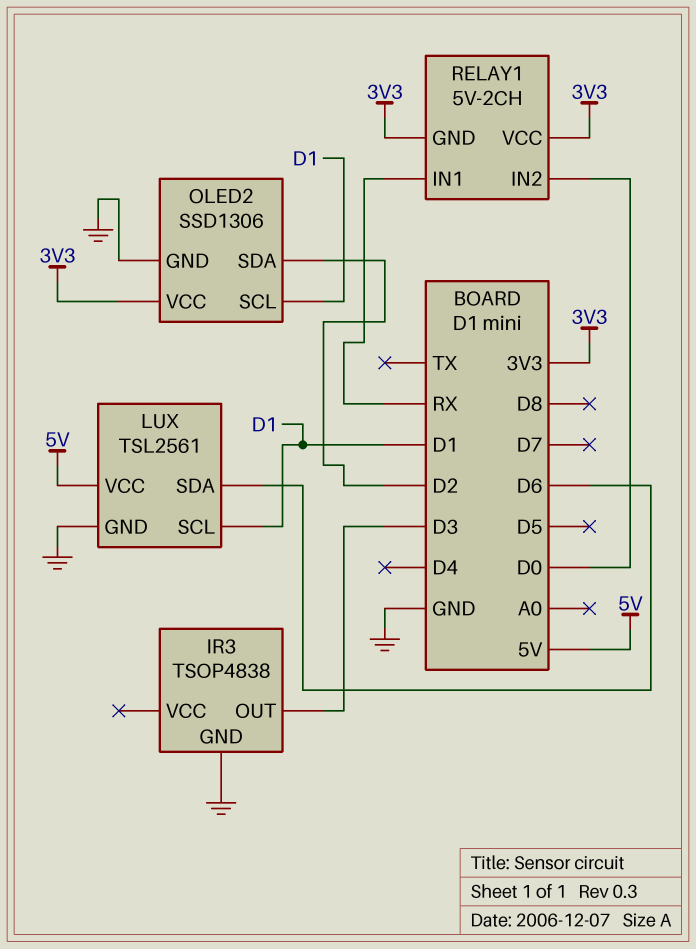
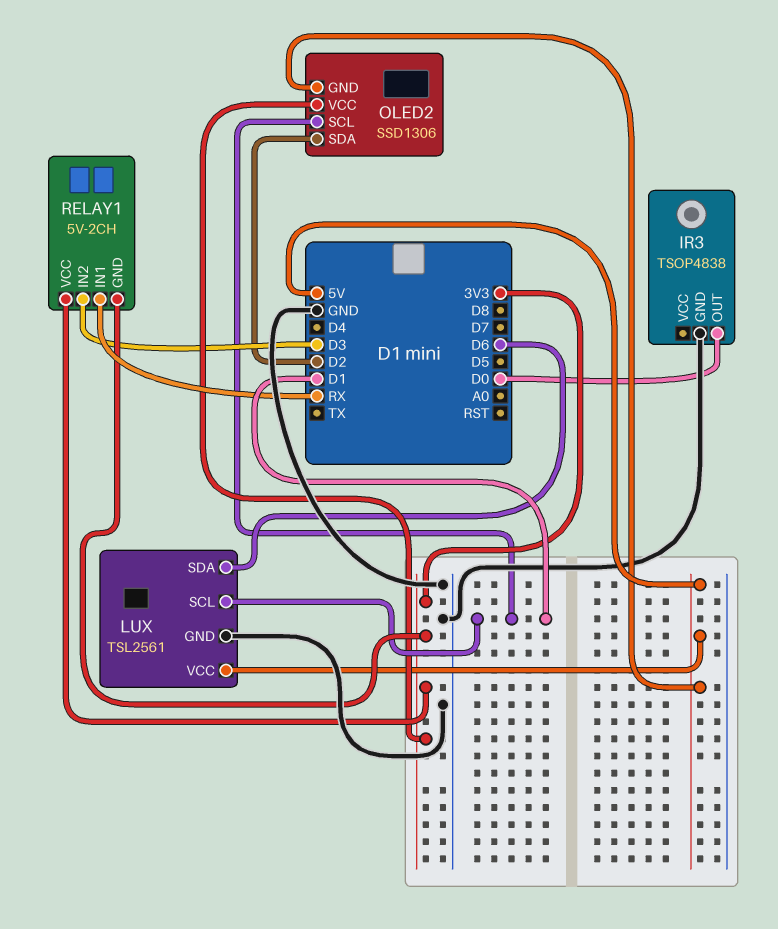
IR3 pin OUT: D3 -> D0
OLED2 pin GND: GND -> 5V
RELAY1 pin IN2: D0 -> D3

